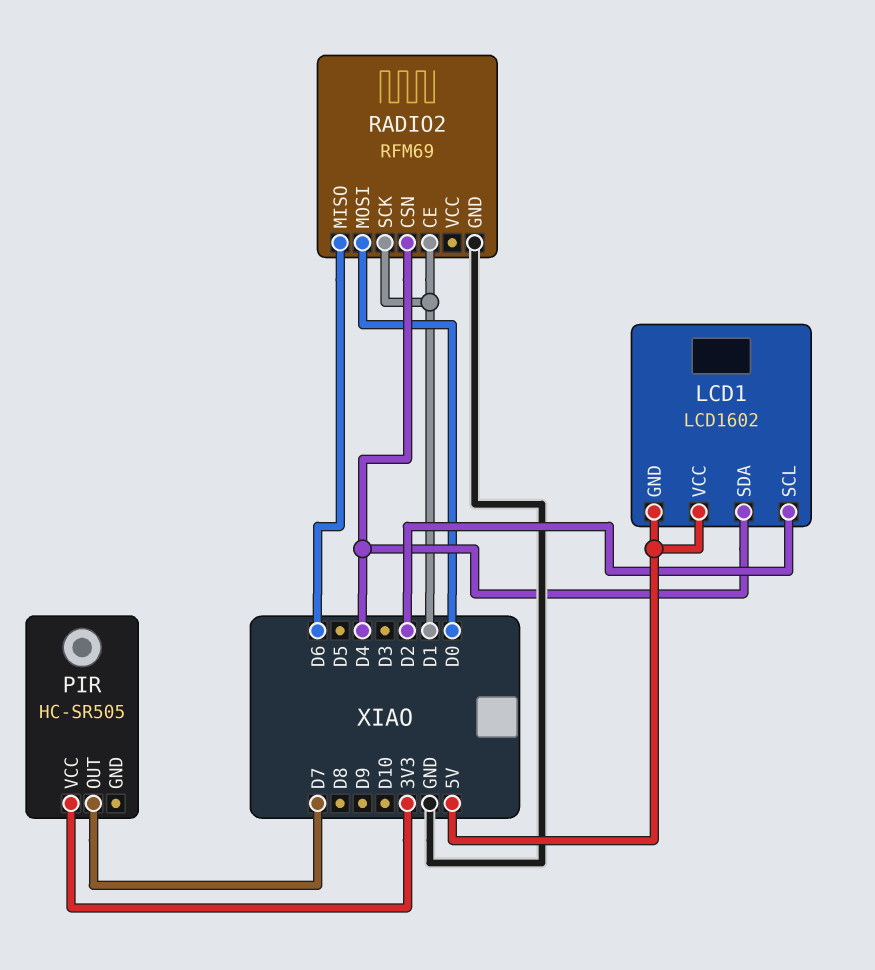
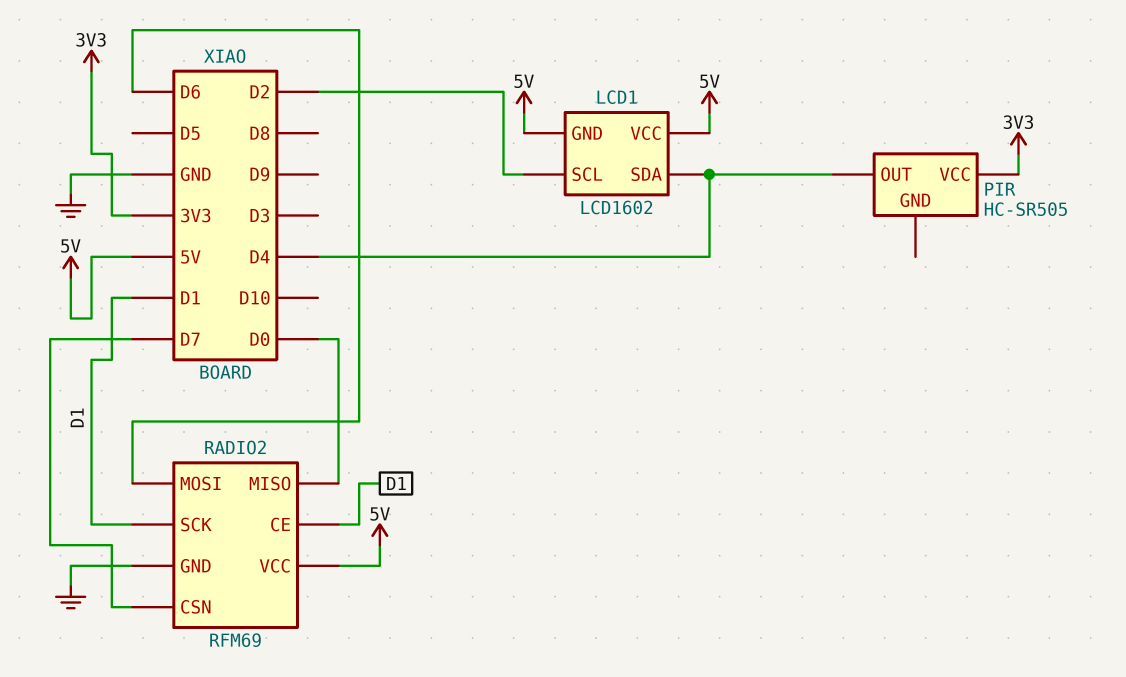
PIR pin OUT: D7 -> D4
RADIO2 pin CSN: D4 -> D7
RADIO2 pin MISO: D6 -> D0
RADIO2 pin MOSI: D0 -> D6
RADIO2 pin VCC: none -> 5V

